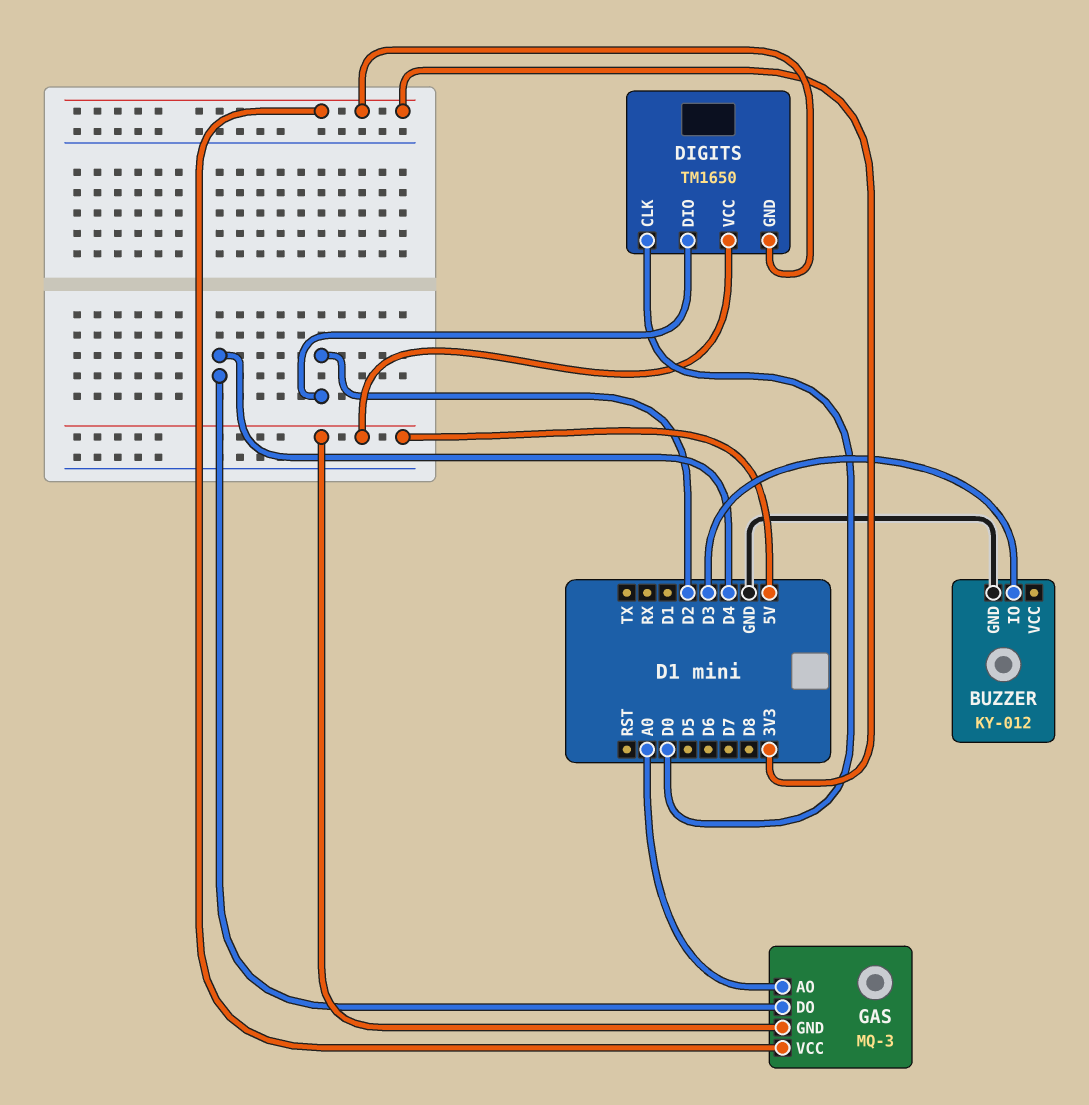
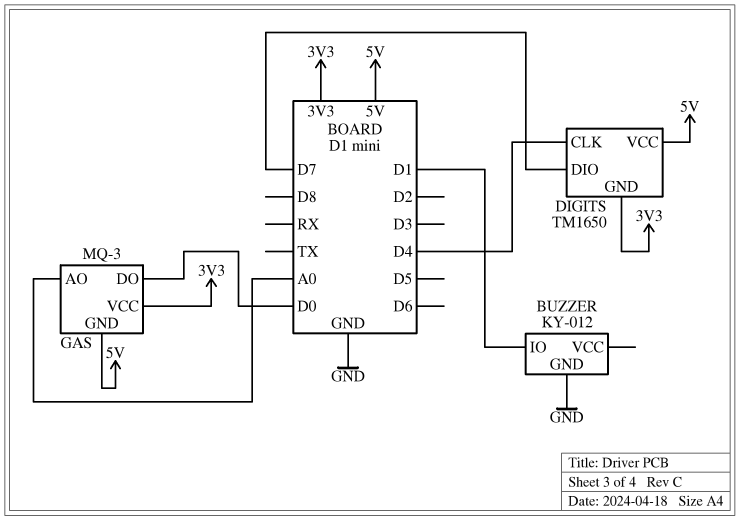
BUZZER pin IO: D3 -> D1
DIGITS pin CLK: D0 -> D4
DIGITS pin DIO: D2 -> D7
GAS pin DO: D4 -> D0

